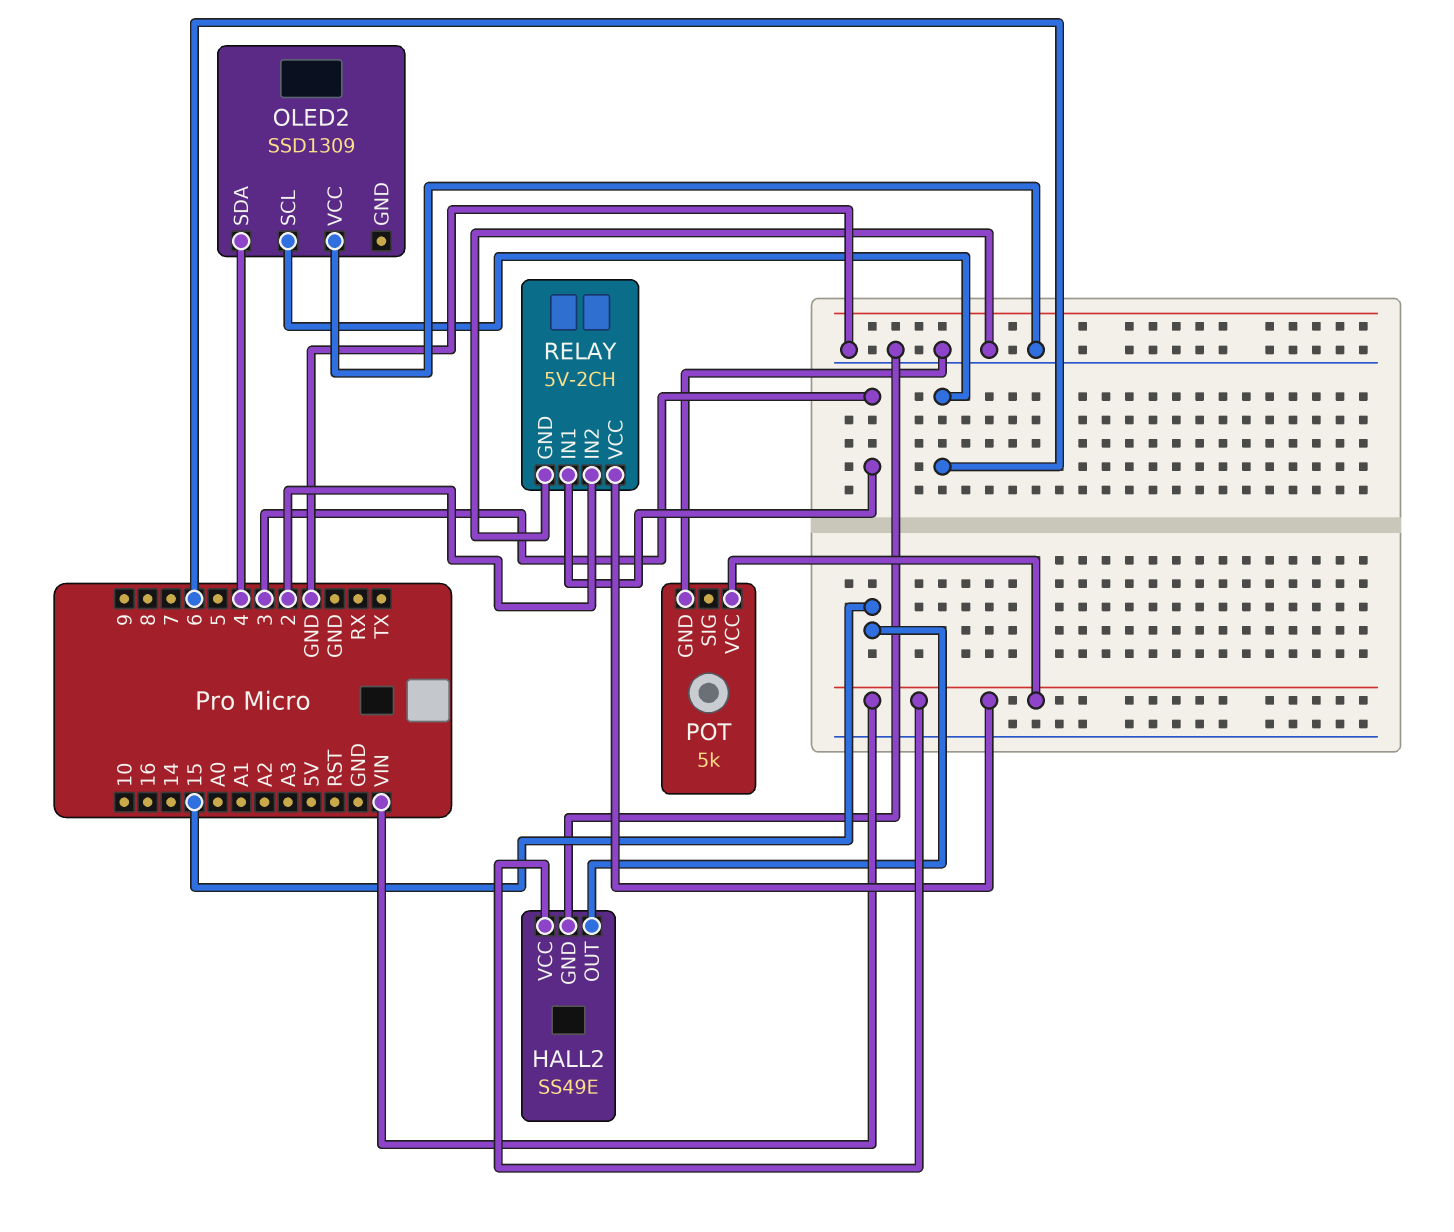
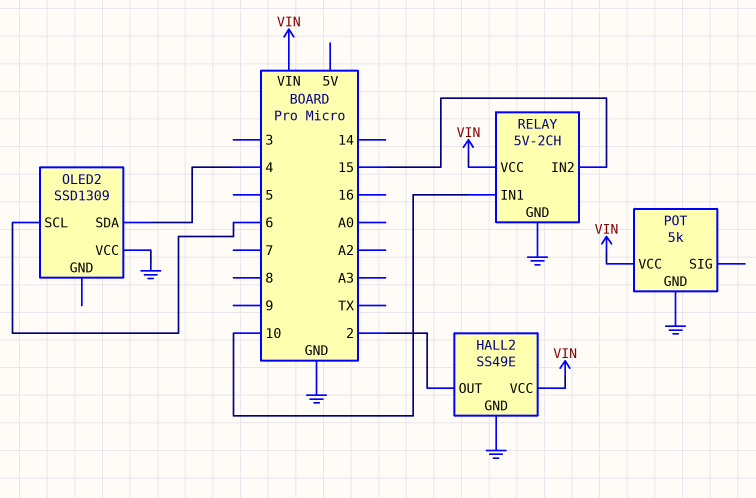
HALL2 pin OUT: 15 -> 2
RELAY pin IN1: 3 -> 10
RELAY pin IN2: 2 -> 15

